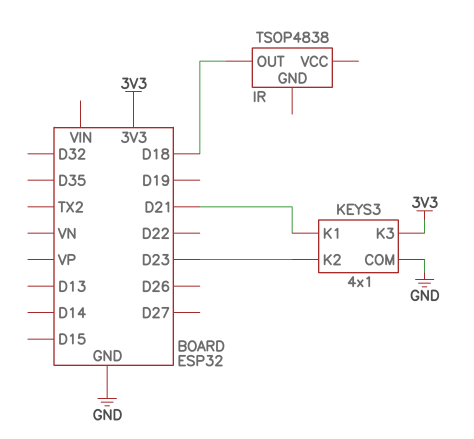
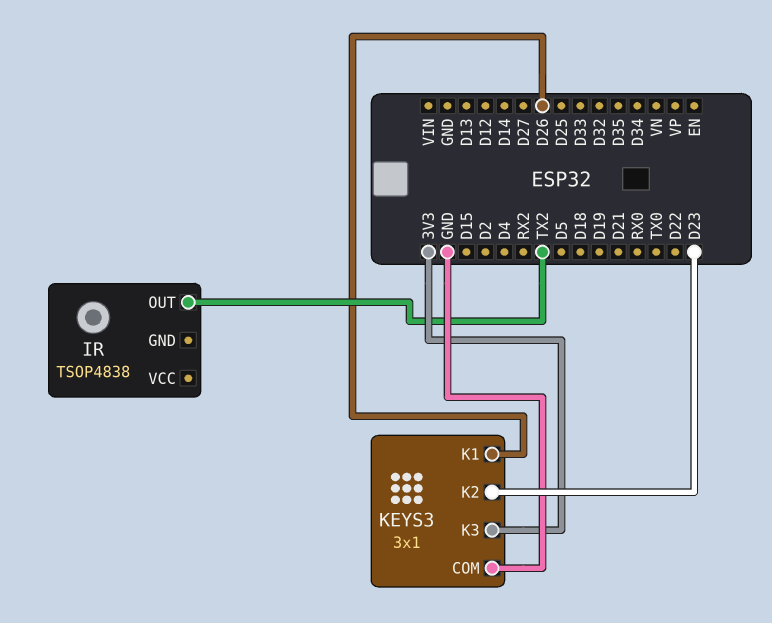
IR pin OUT: D18 -> TX2
KEYS3: 4x1 -> 3x1
KEYS3 pin K1: D21 -> D26

